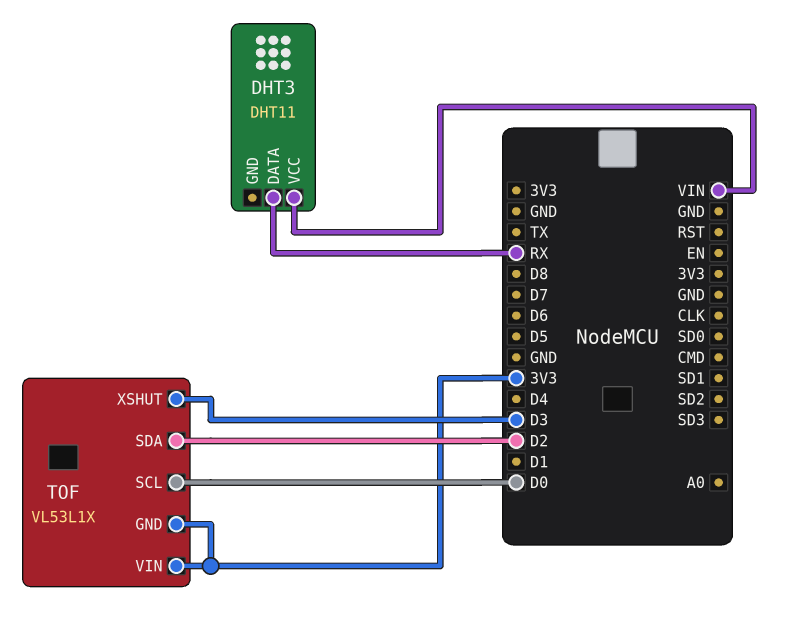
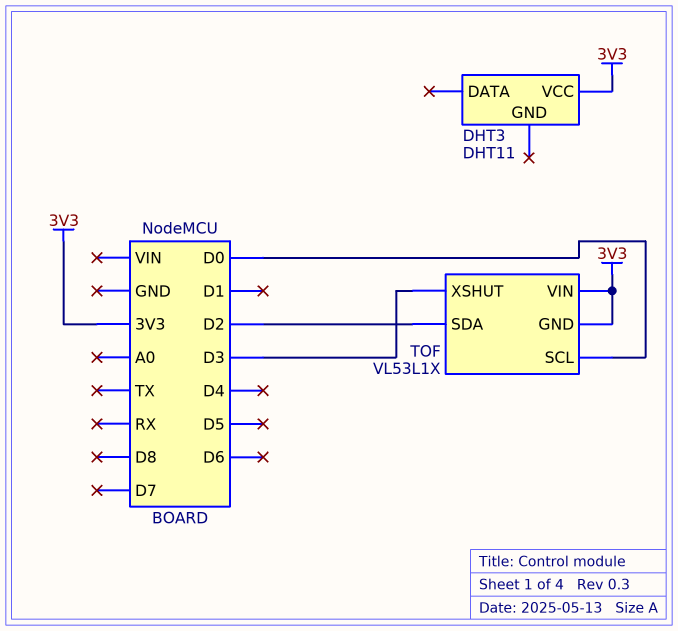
DHT3 pin DATA: RX -> none
DHT3 pin VCC: VIN -> 3V3

